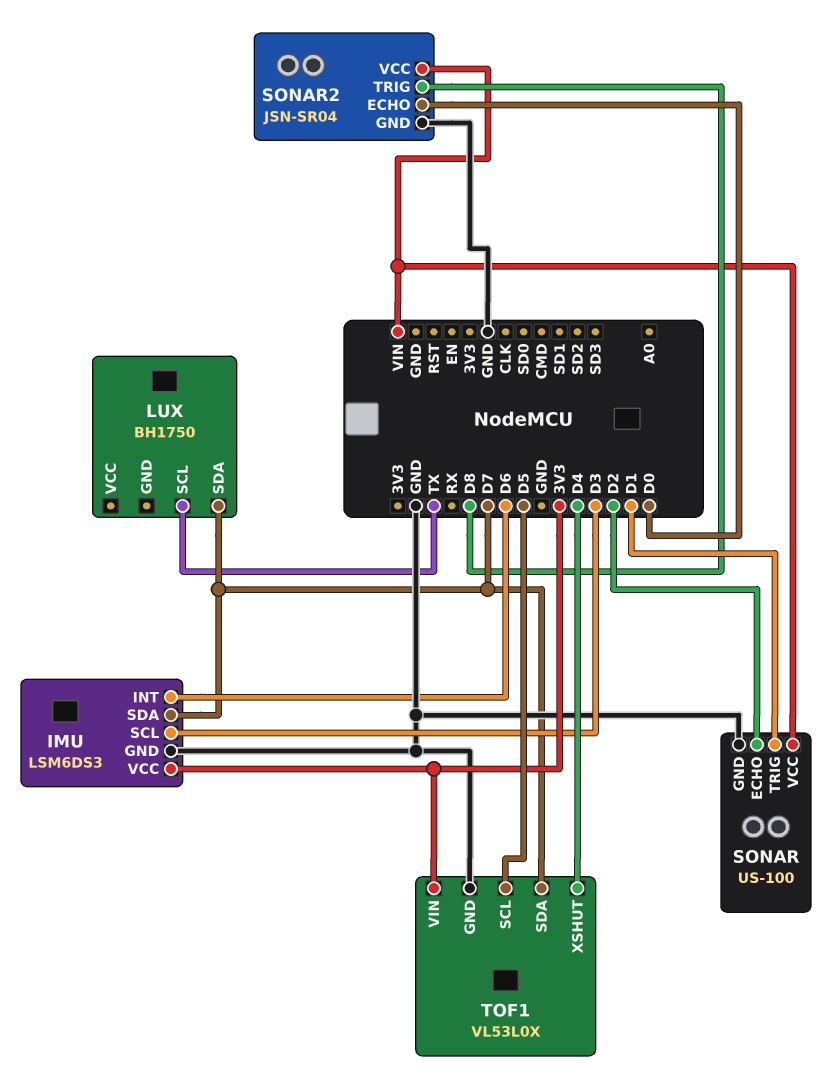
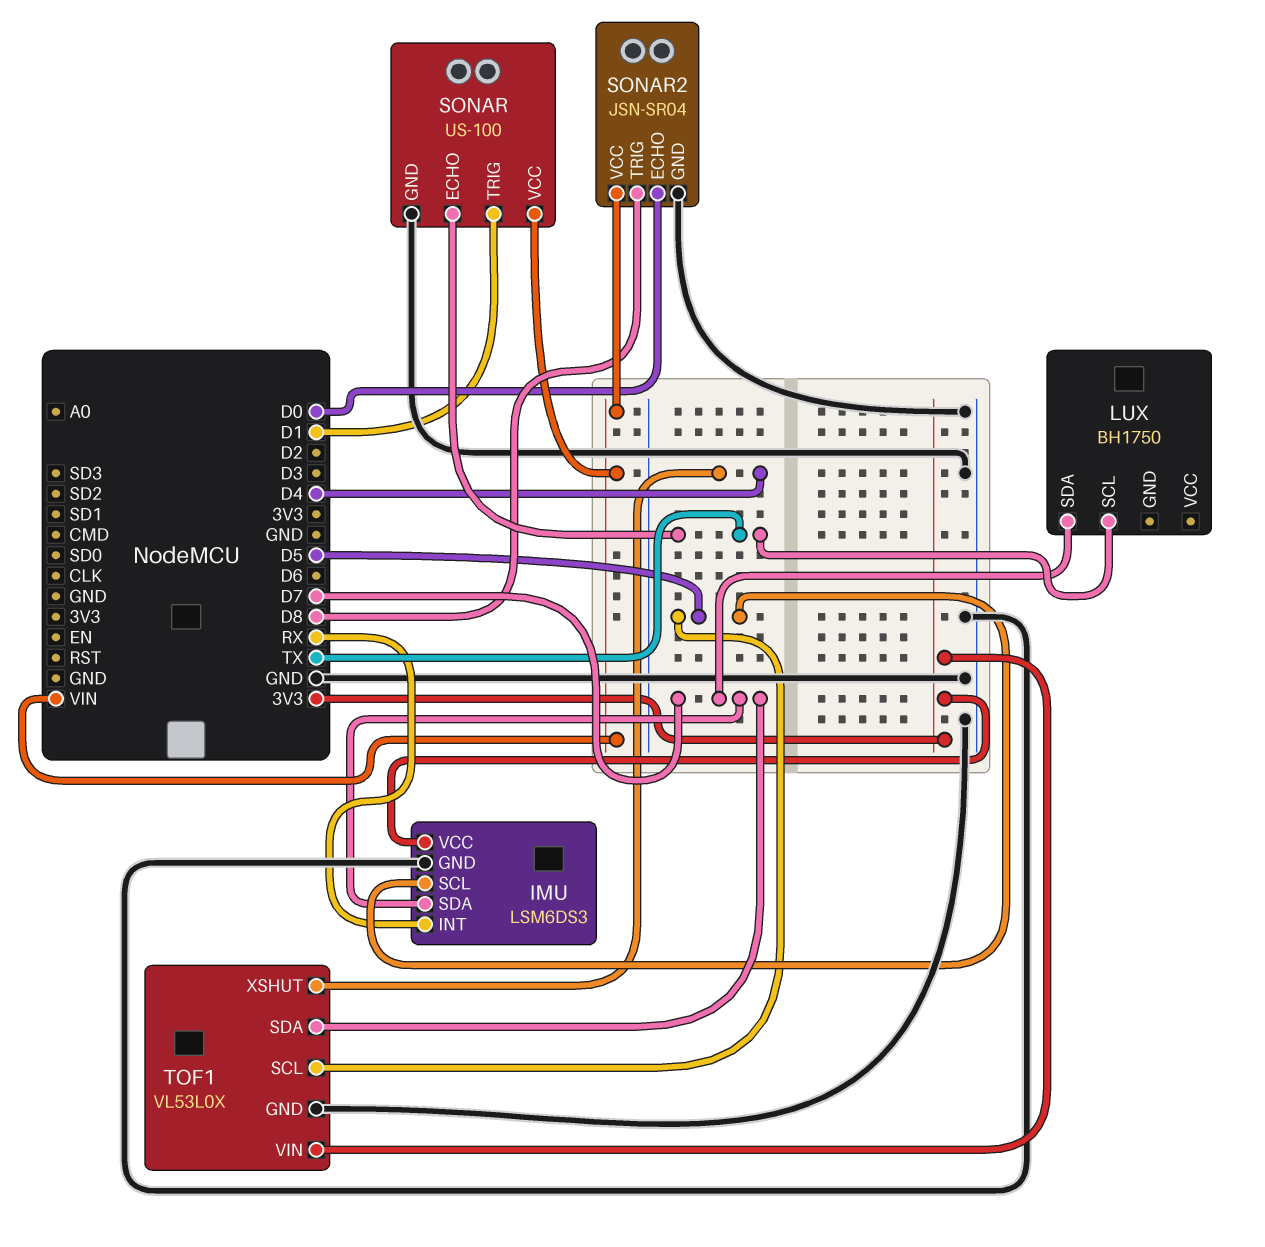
IMU pin INT: D6 -> RX
IMU pin SCL: D3 -> D5
SONAR pin ECHO: D2 -> TX

